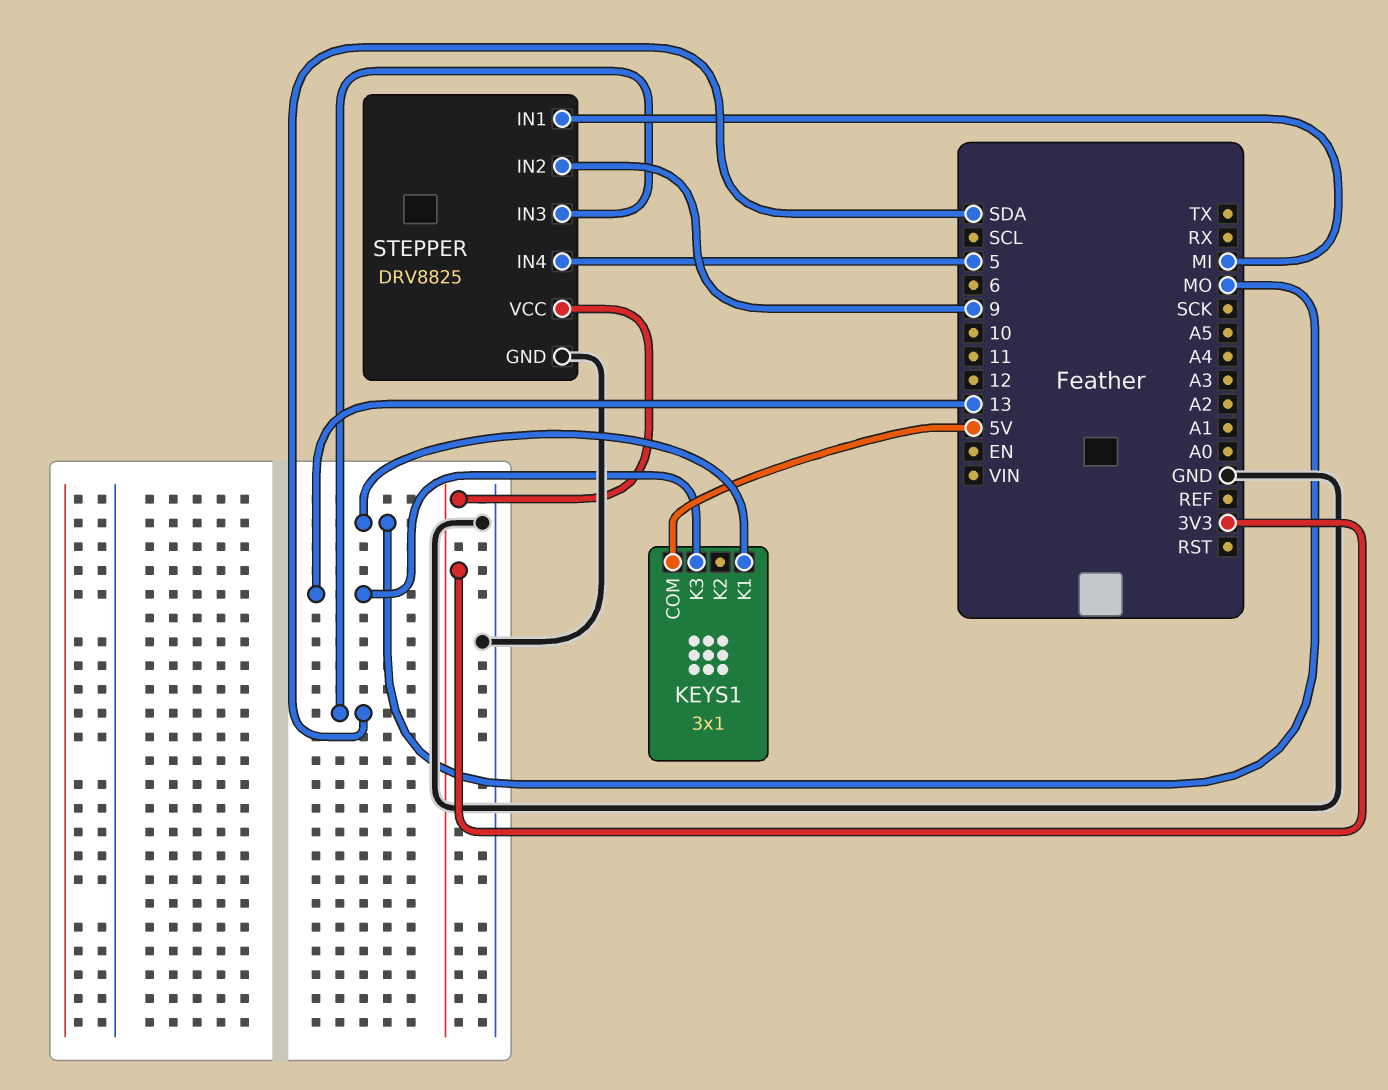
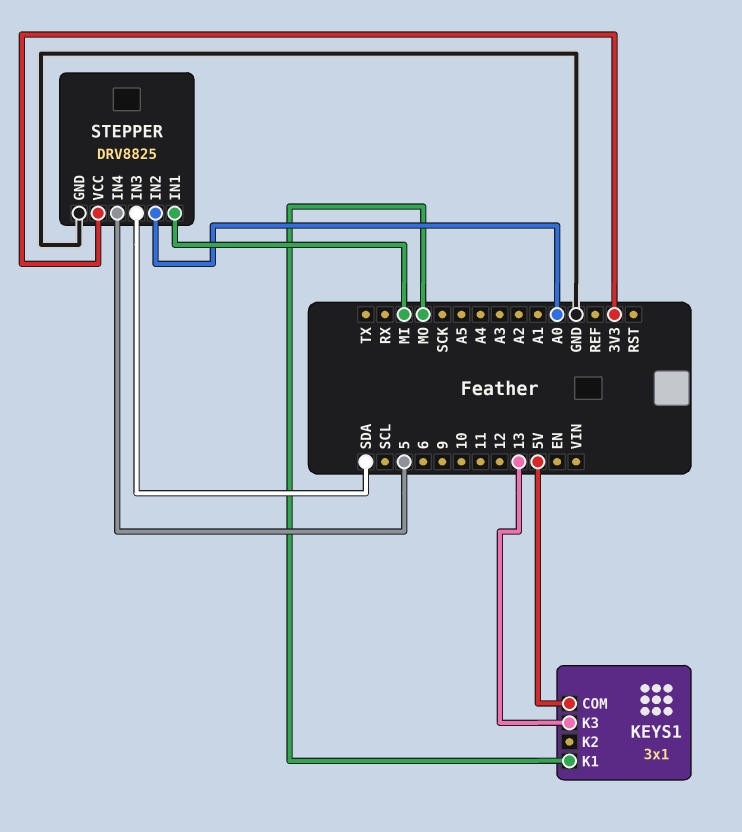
STEPPER pin IN2: 9 -> A0

